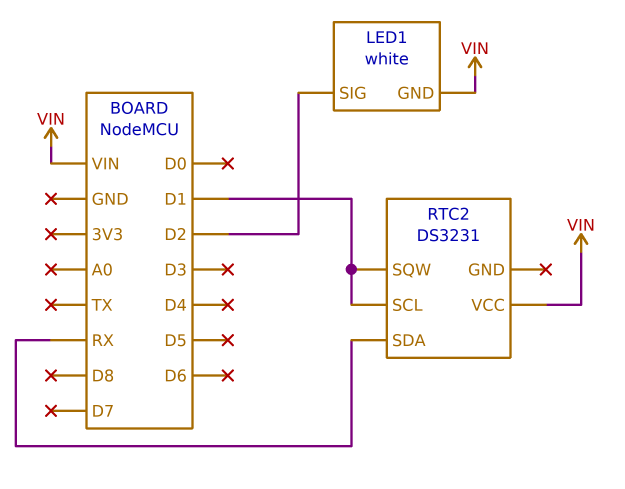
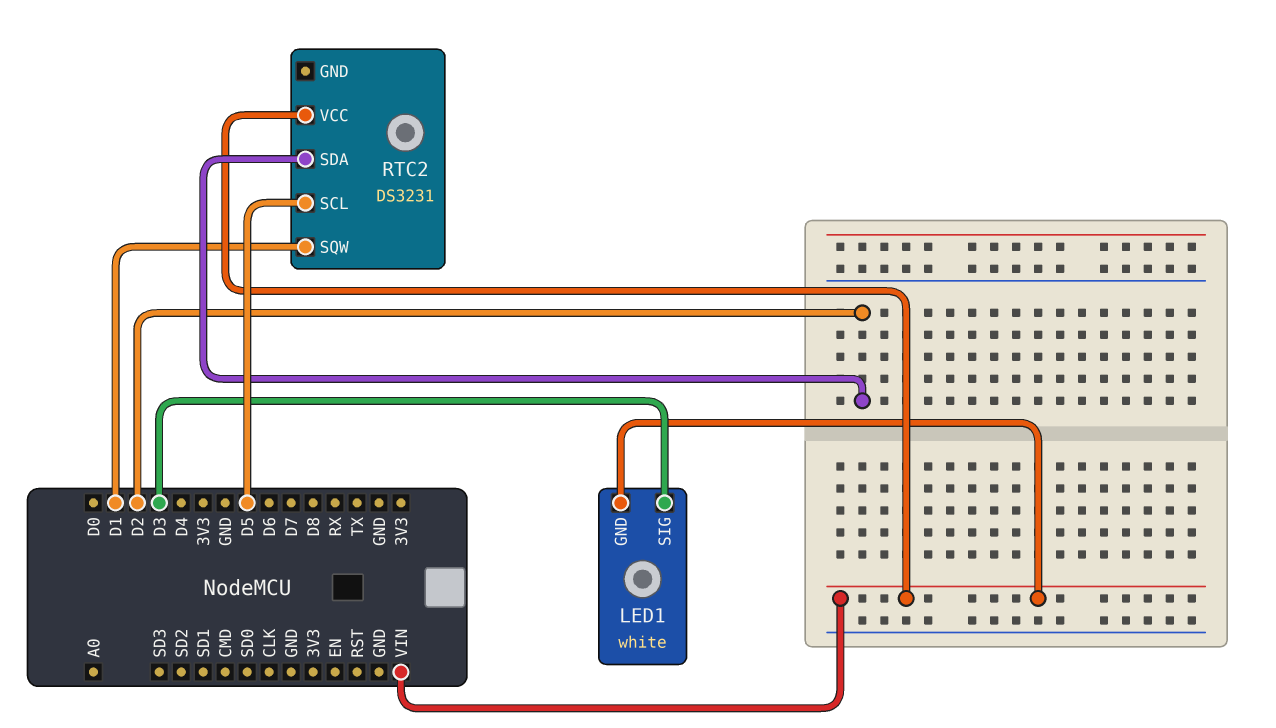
LED1 pin SIG: D2 -> D3
RTC2 pin SCL: D1 -> D5
RTC2 pin SDA: RX -> D2

